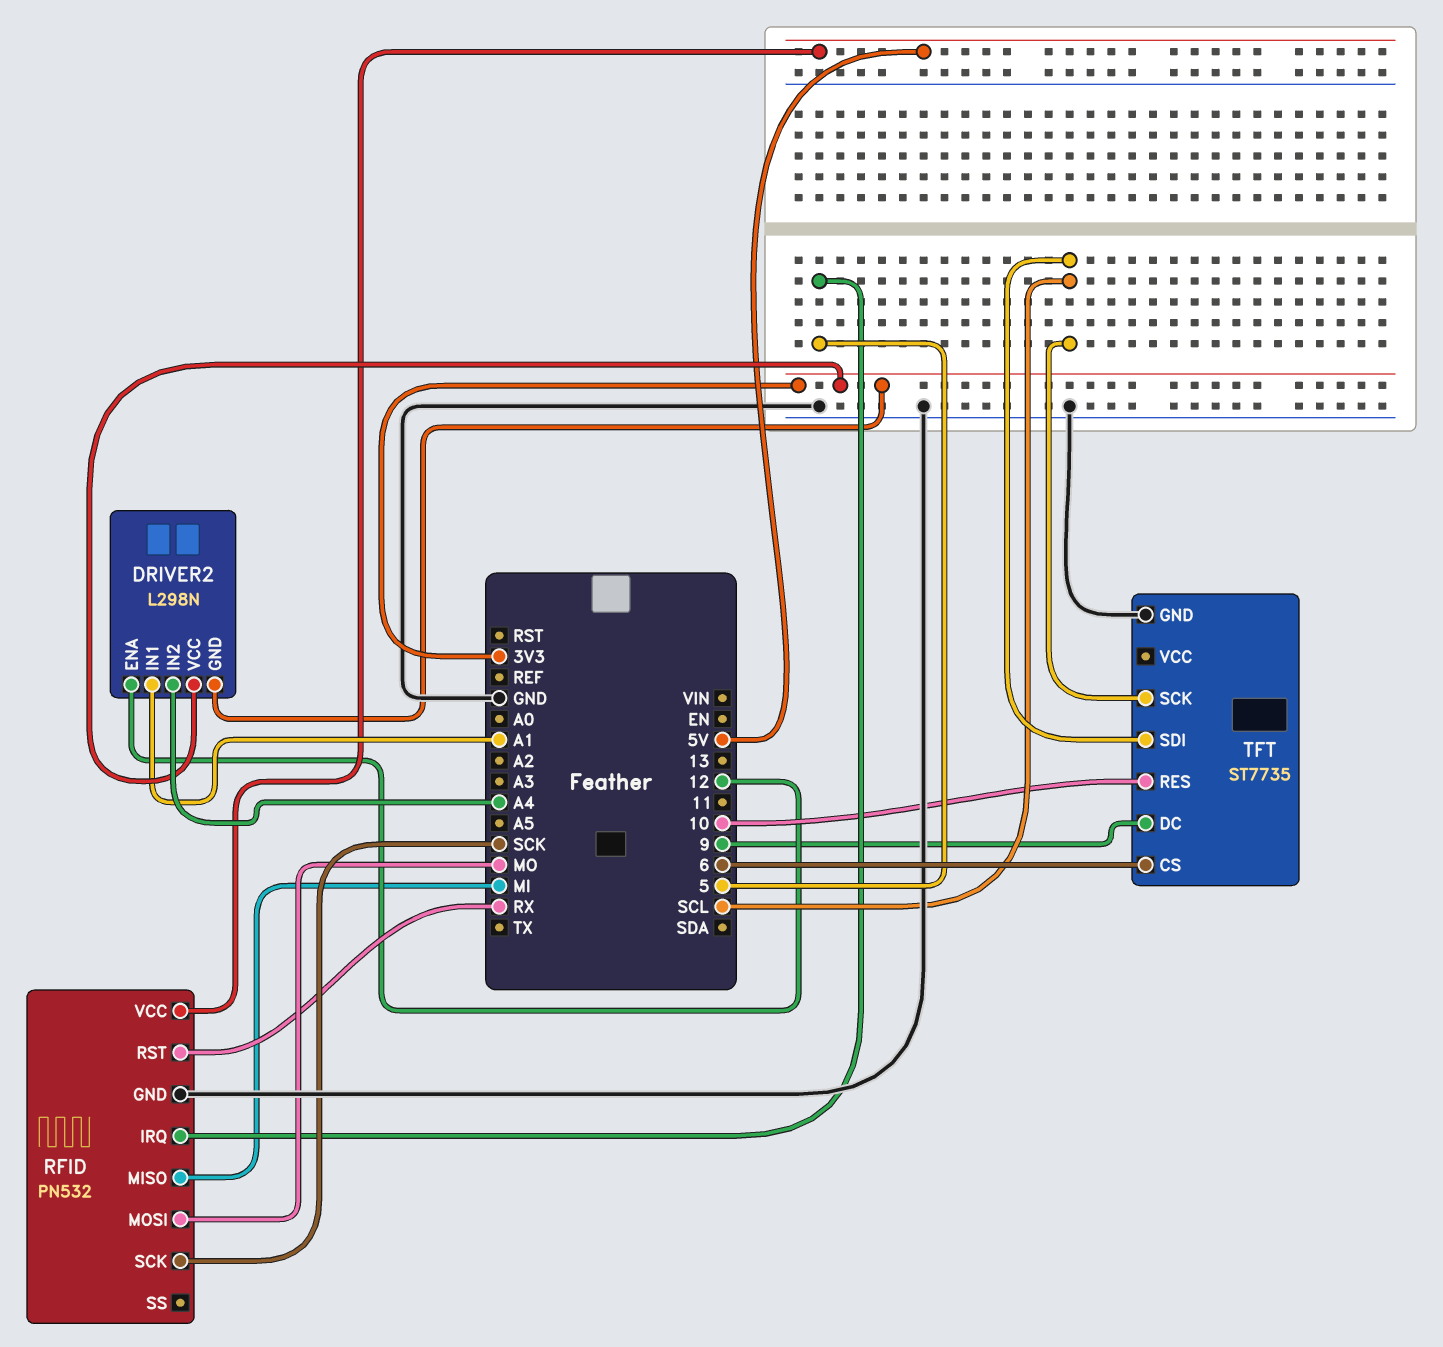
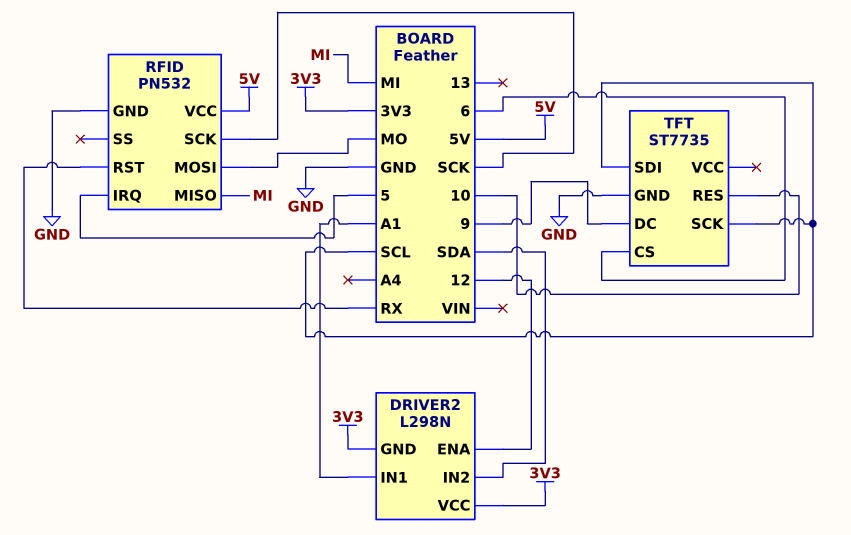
DRIVER2 pin IN2: A4 -> SDA

